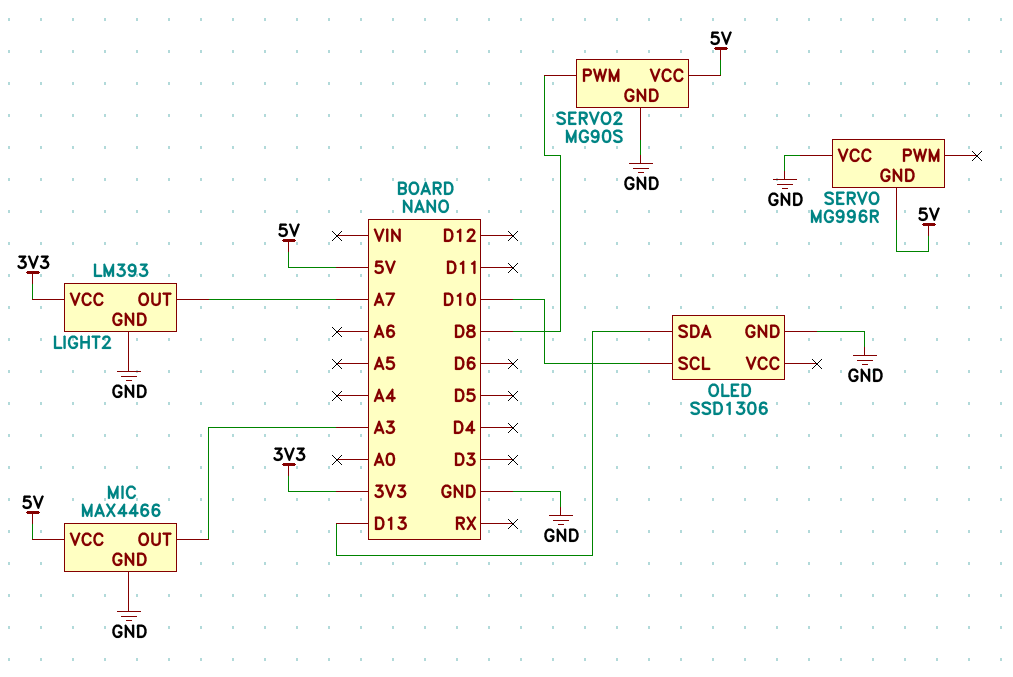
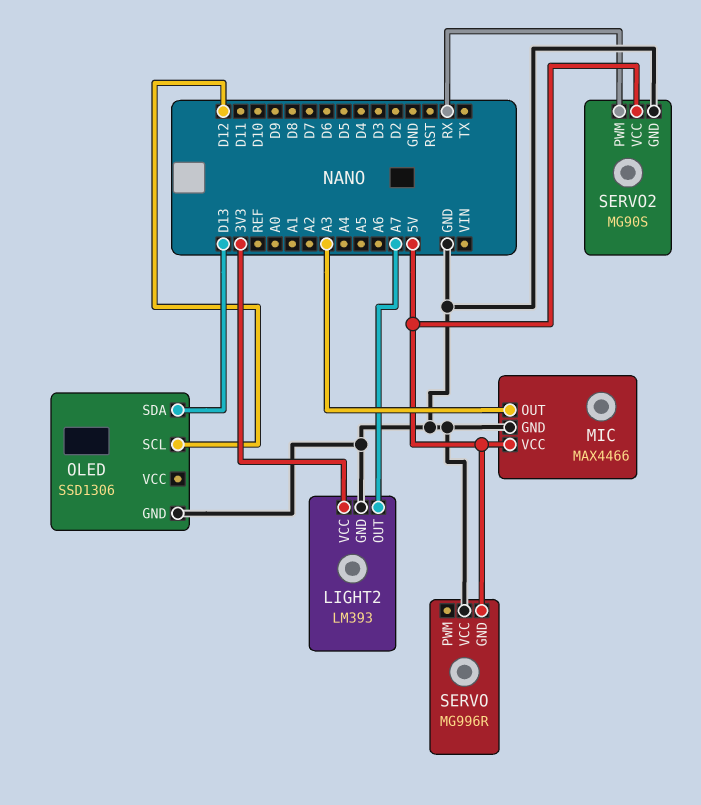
OLED pin SCL: D10 -> D12
SERVO2 pin PWM: D8 -> RX

